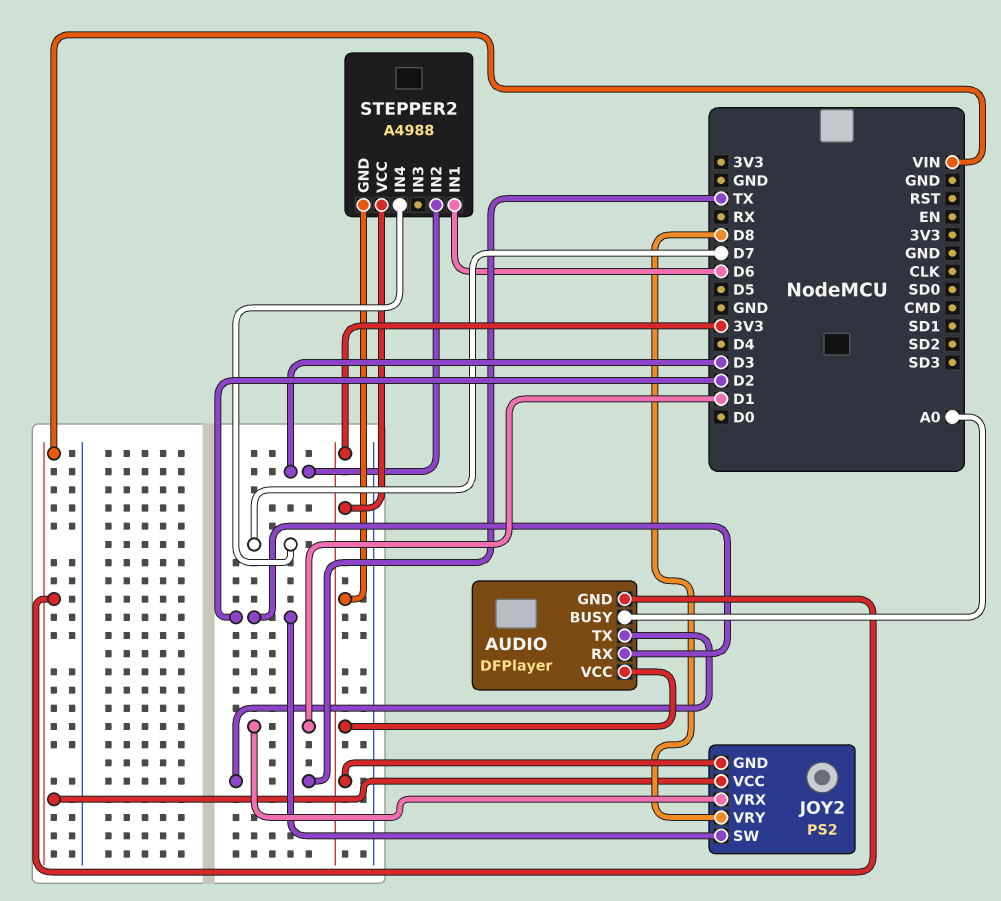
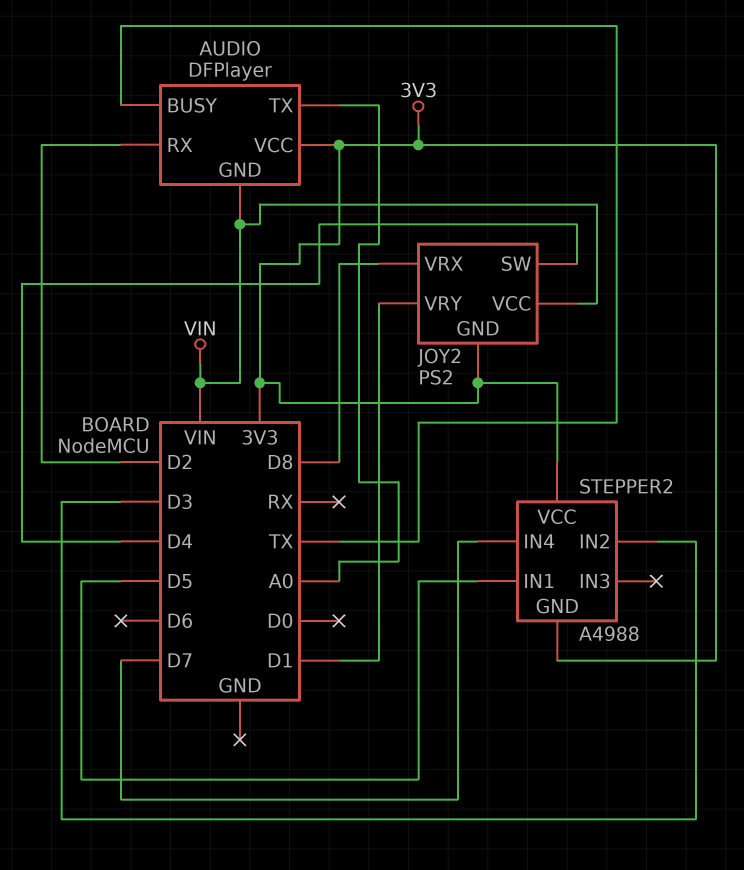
AUDIO pin BUSY: A0 -> TX
AUDIO pin TX: TX -> A0
JOY2 pin SW: D2 -> D4
JOY2 pin VRX: D1 -> D8
JOY2 pin VRY: D8 -> D1
STEPPER2 pin IN1: D6 -> D5

